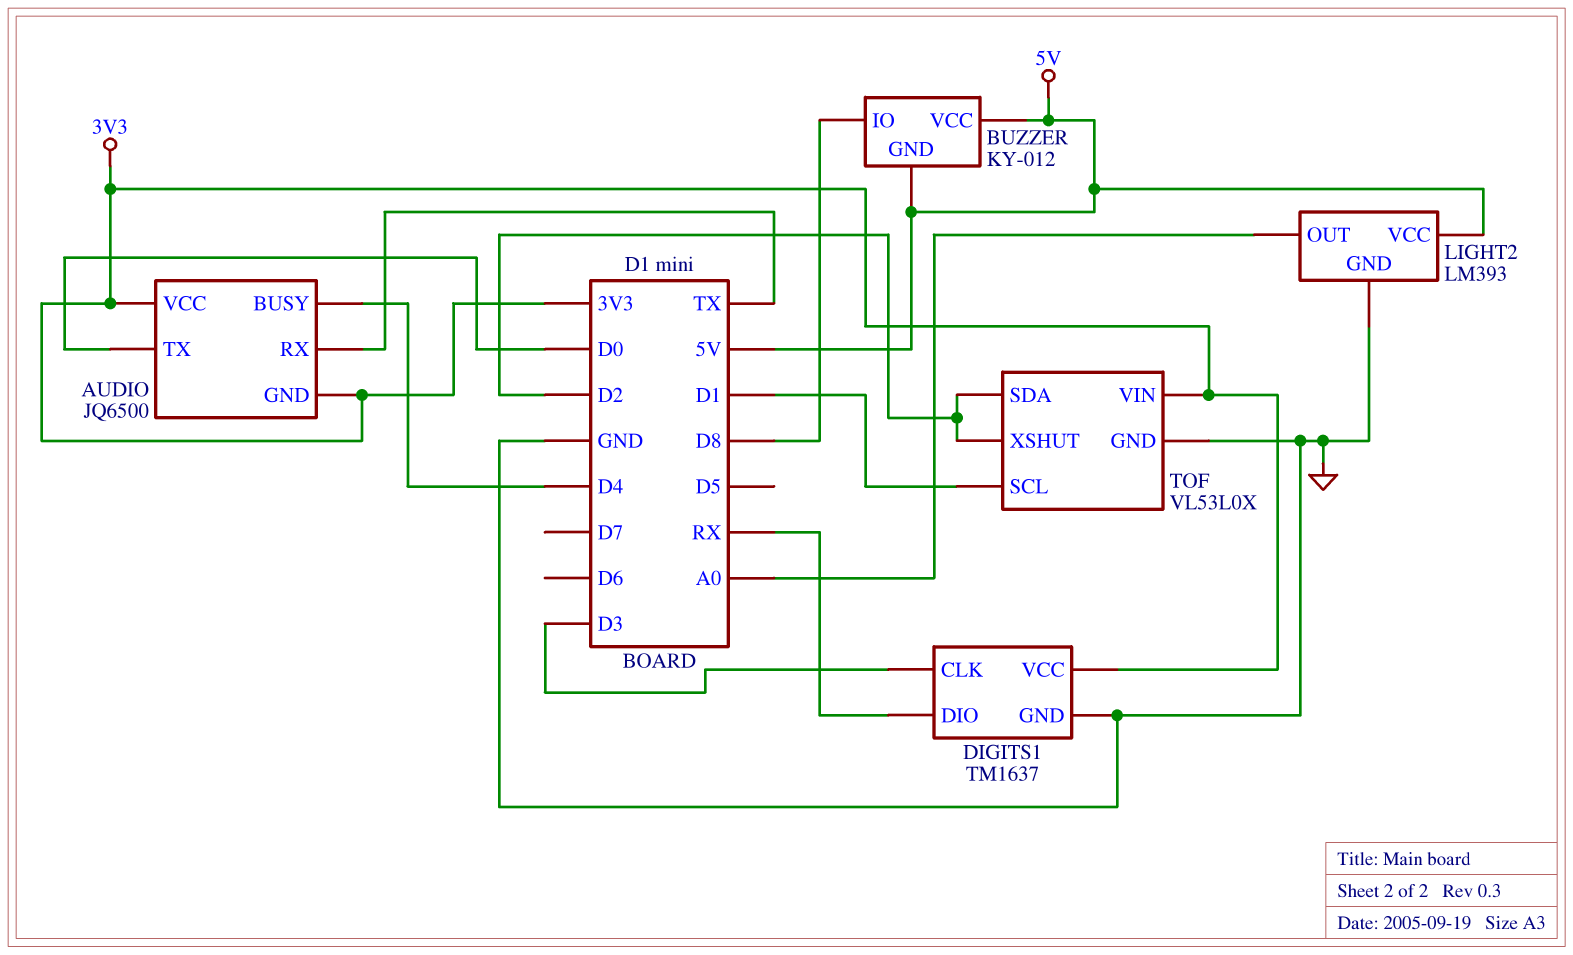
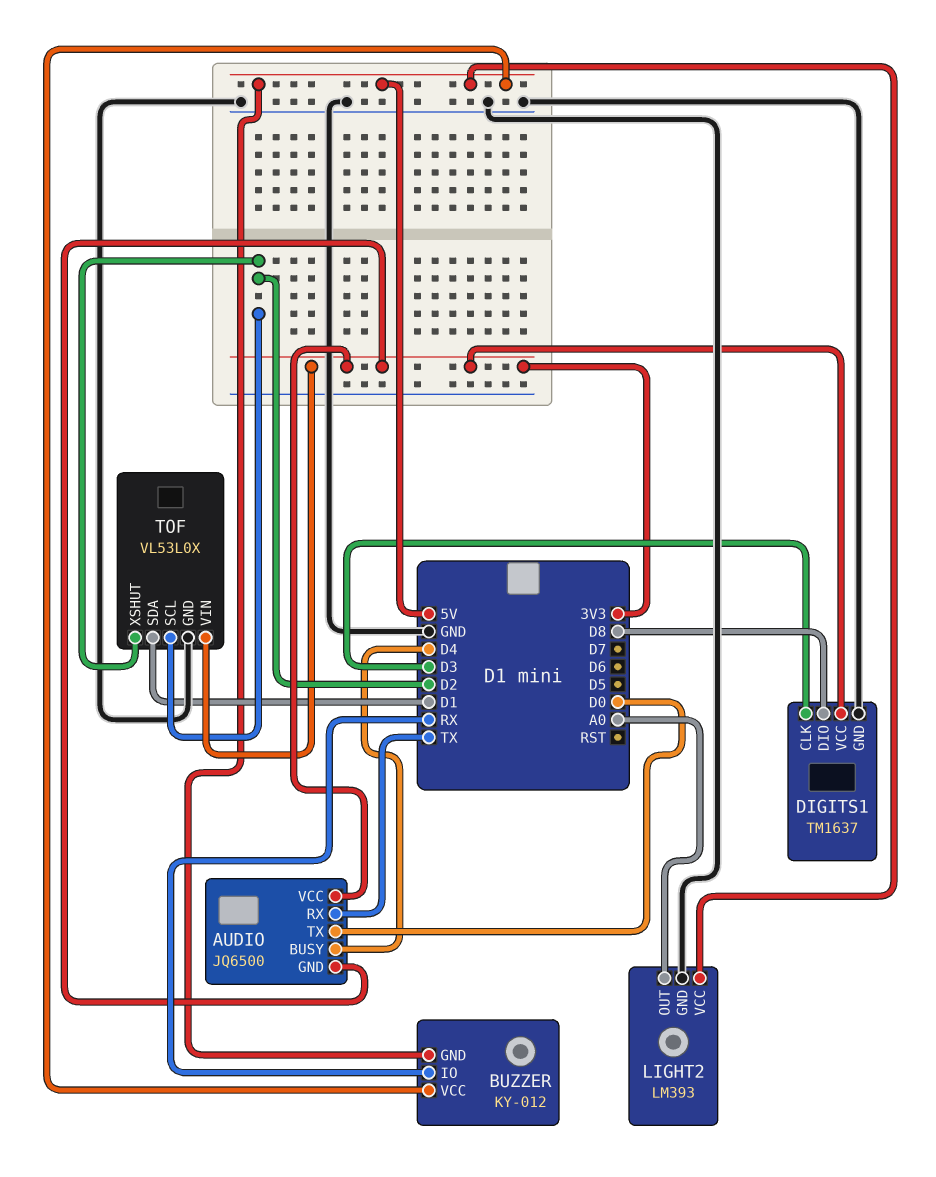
BUZZER pin IO: D8 -> RX
DIGITS1 pin DIO: RX -> D8
TOF pin SCL: D1 -> D2
TOF pin SDA: D2 -> D1

